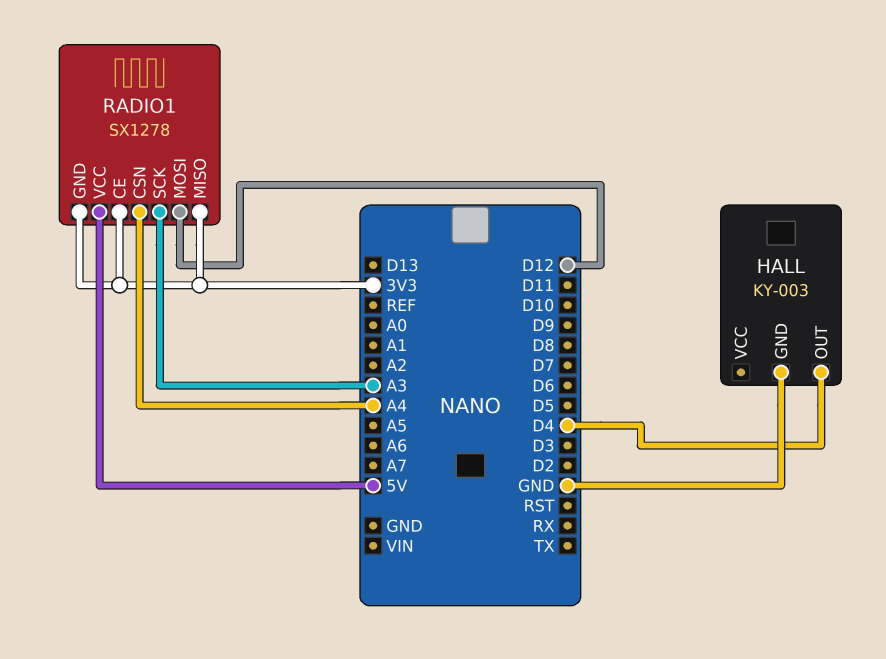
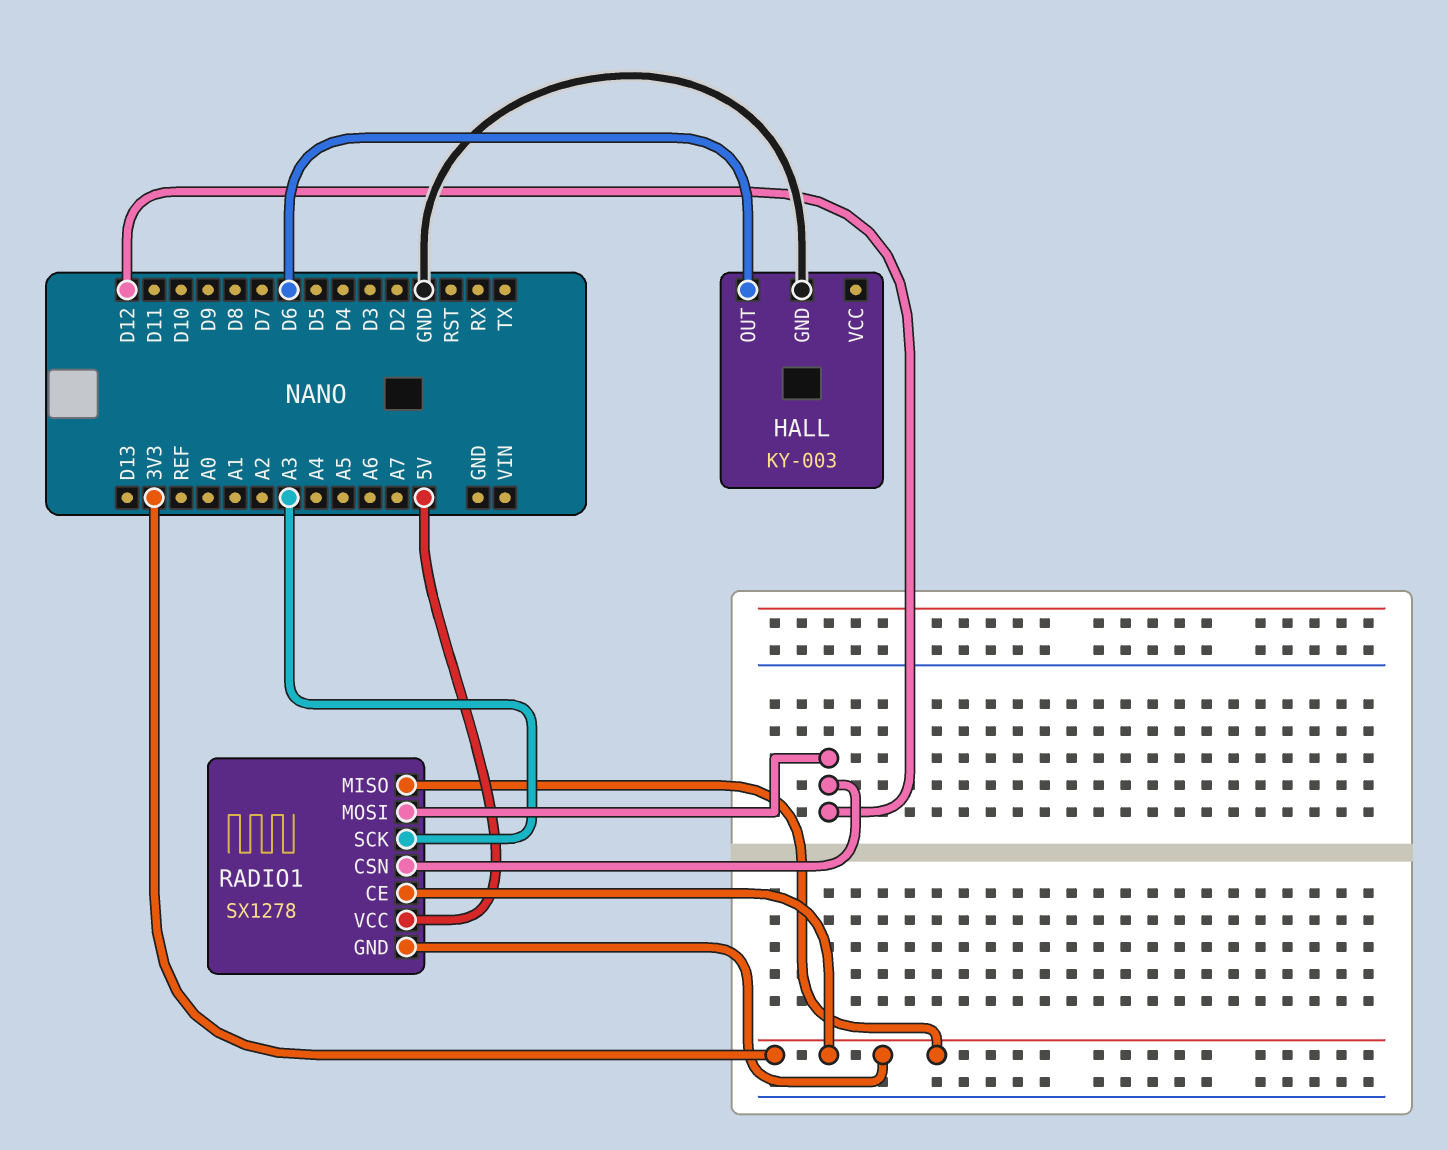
HALL pin OUT: D4 -> D6
RADIO1 pin CSN: A4 -> D12

